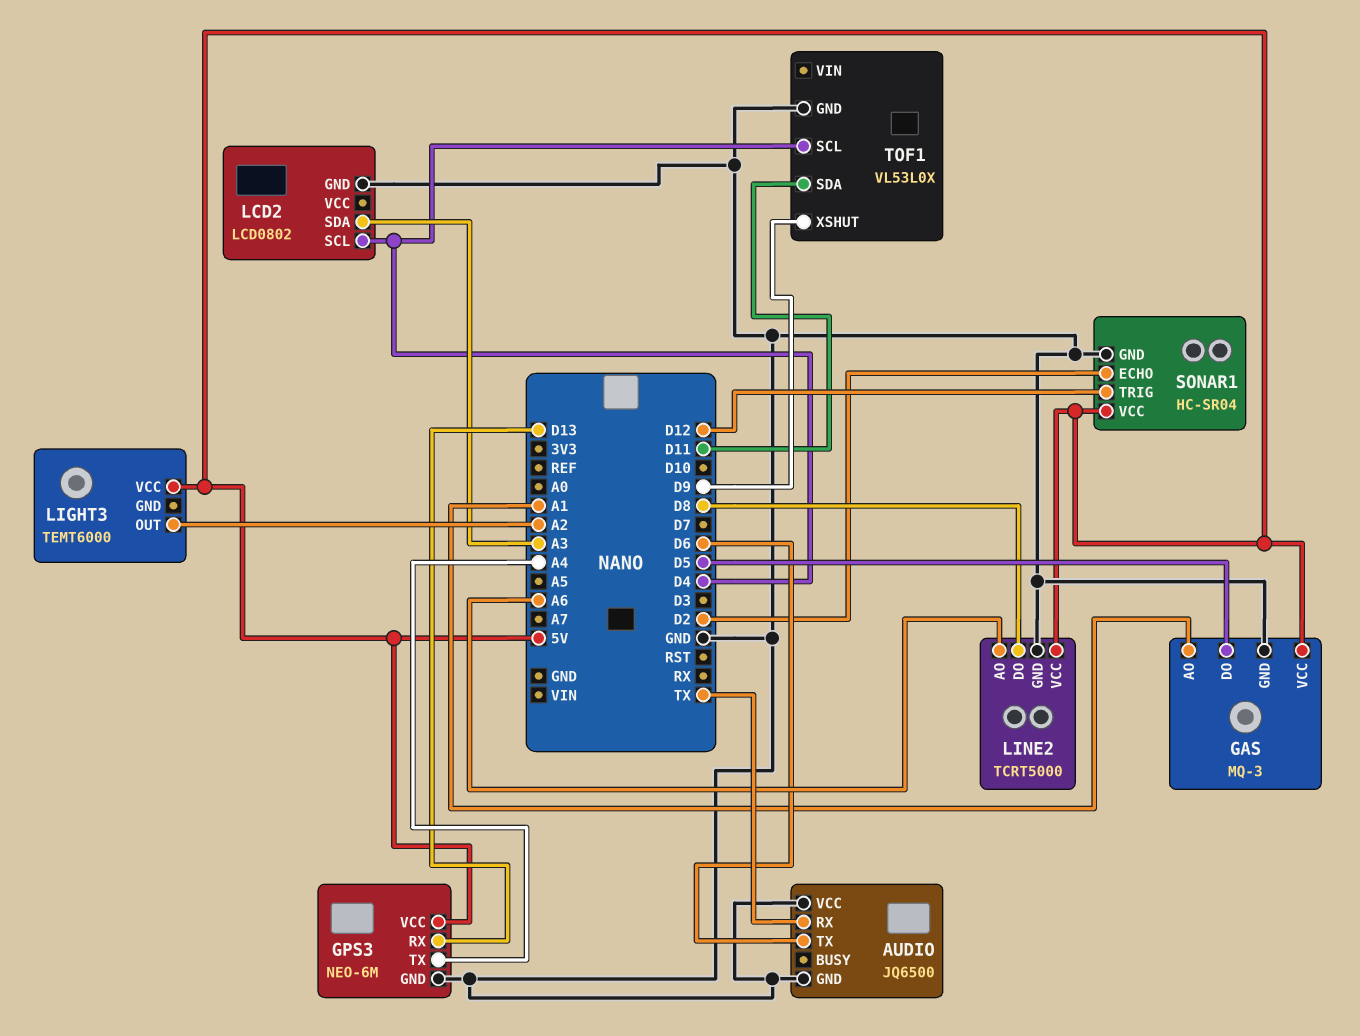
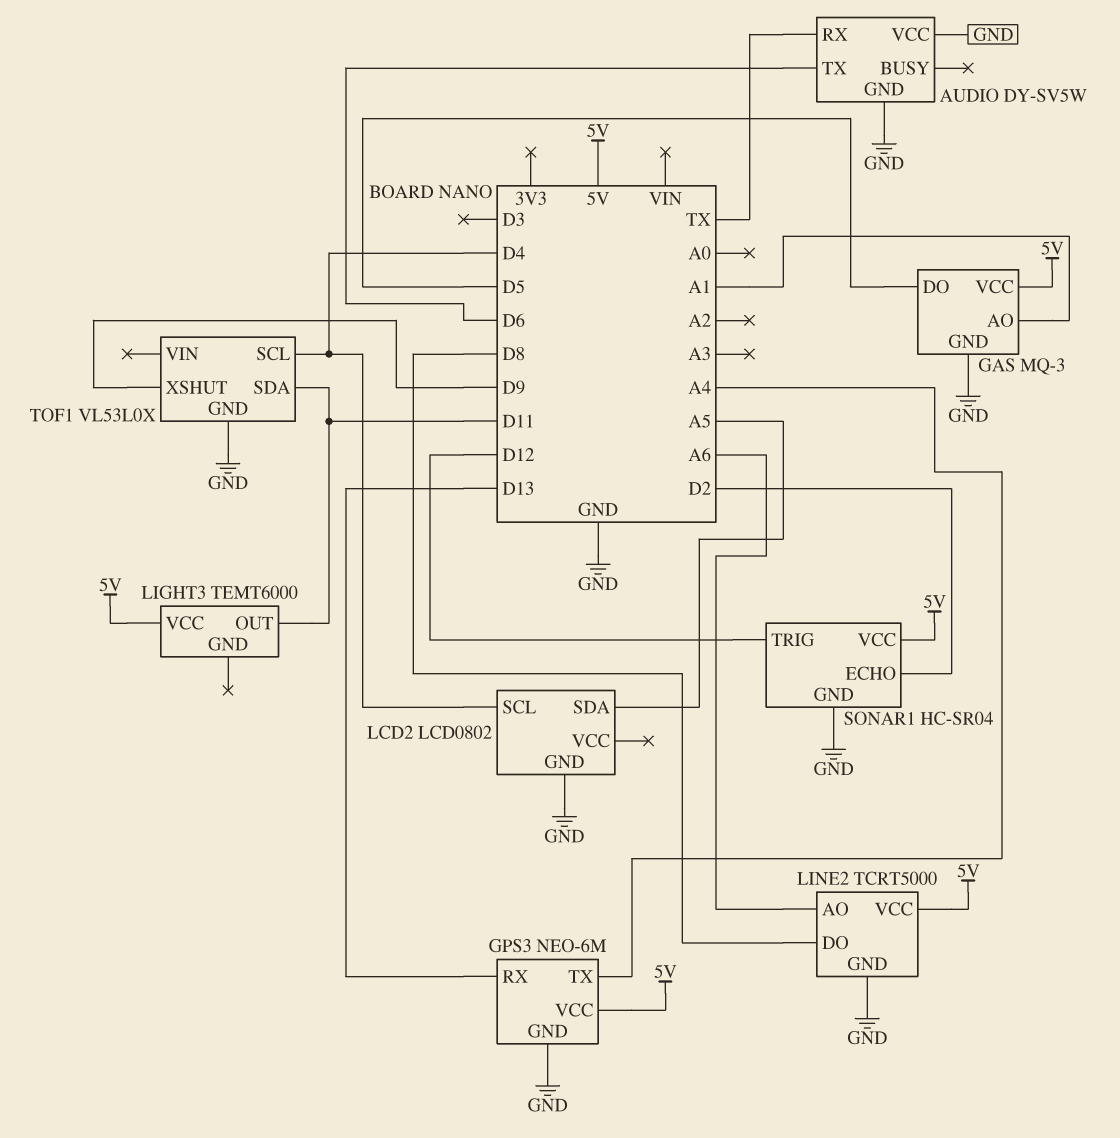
AUDIO: JQ6500 -> DY-SV5W
LCD2 pin SDA: A3 -> A5
LIGHT3 pin OUT: A2 -> D11

